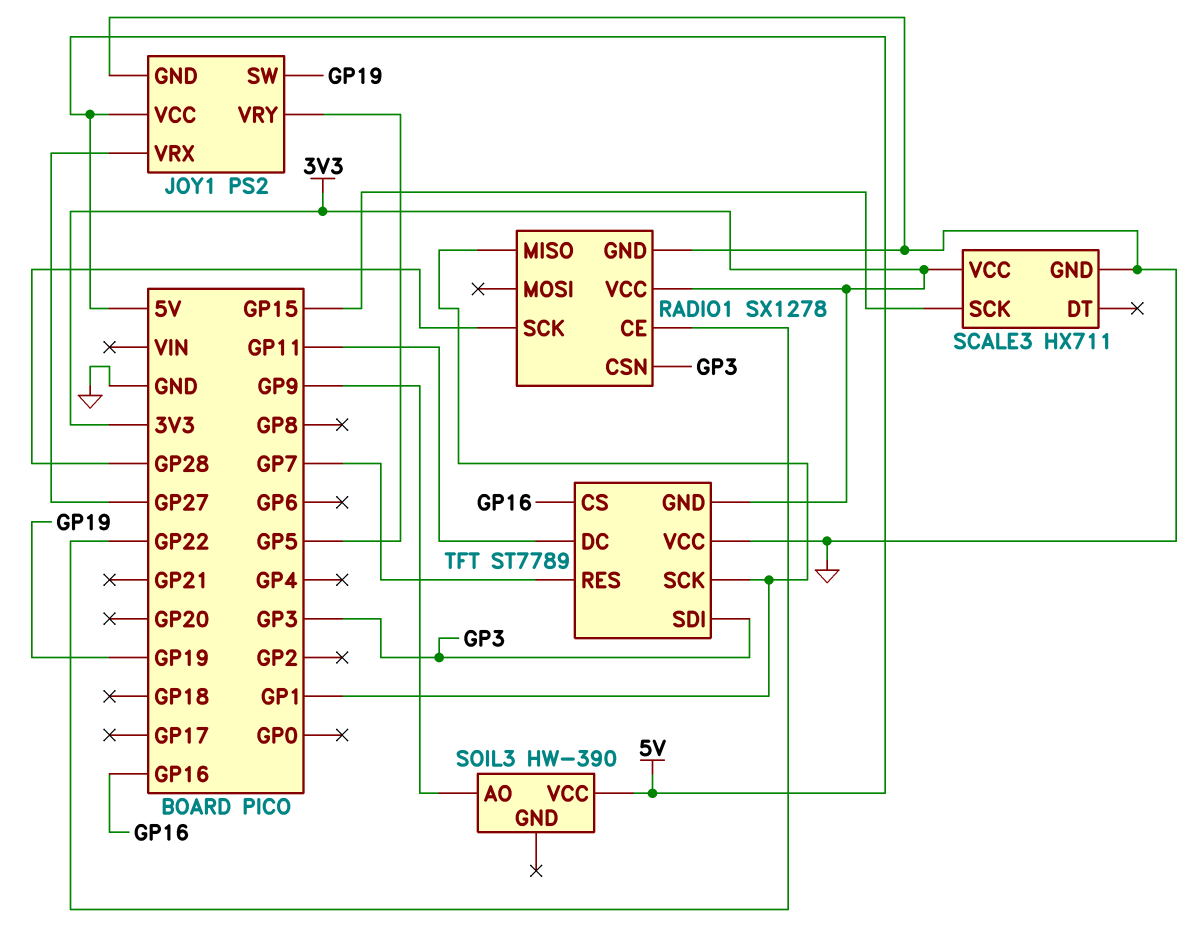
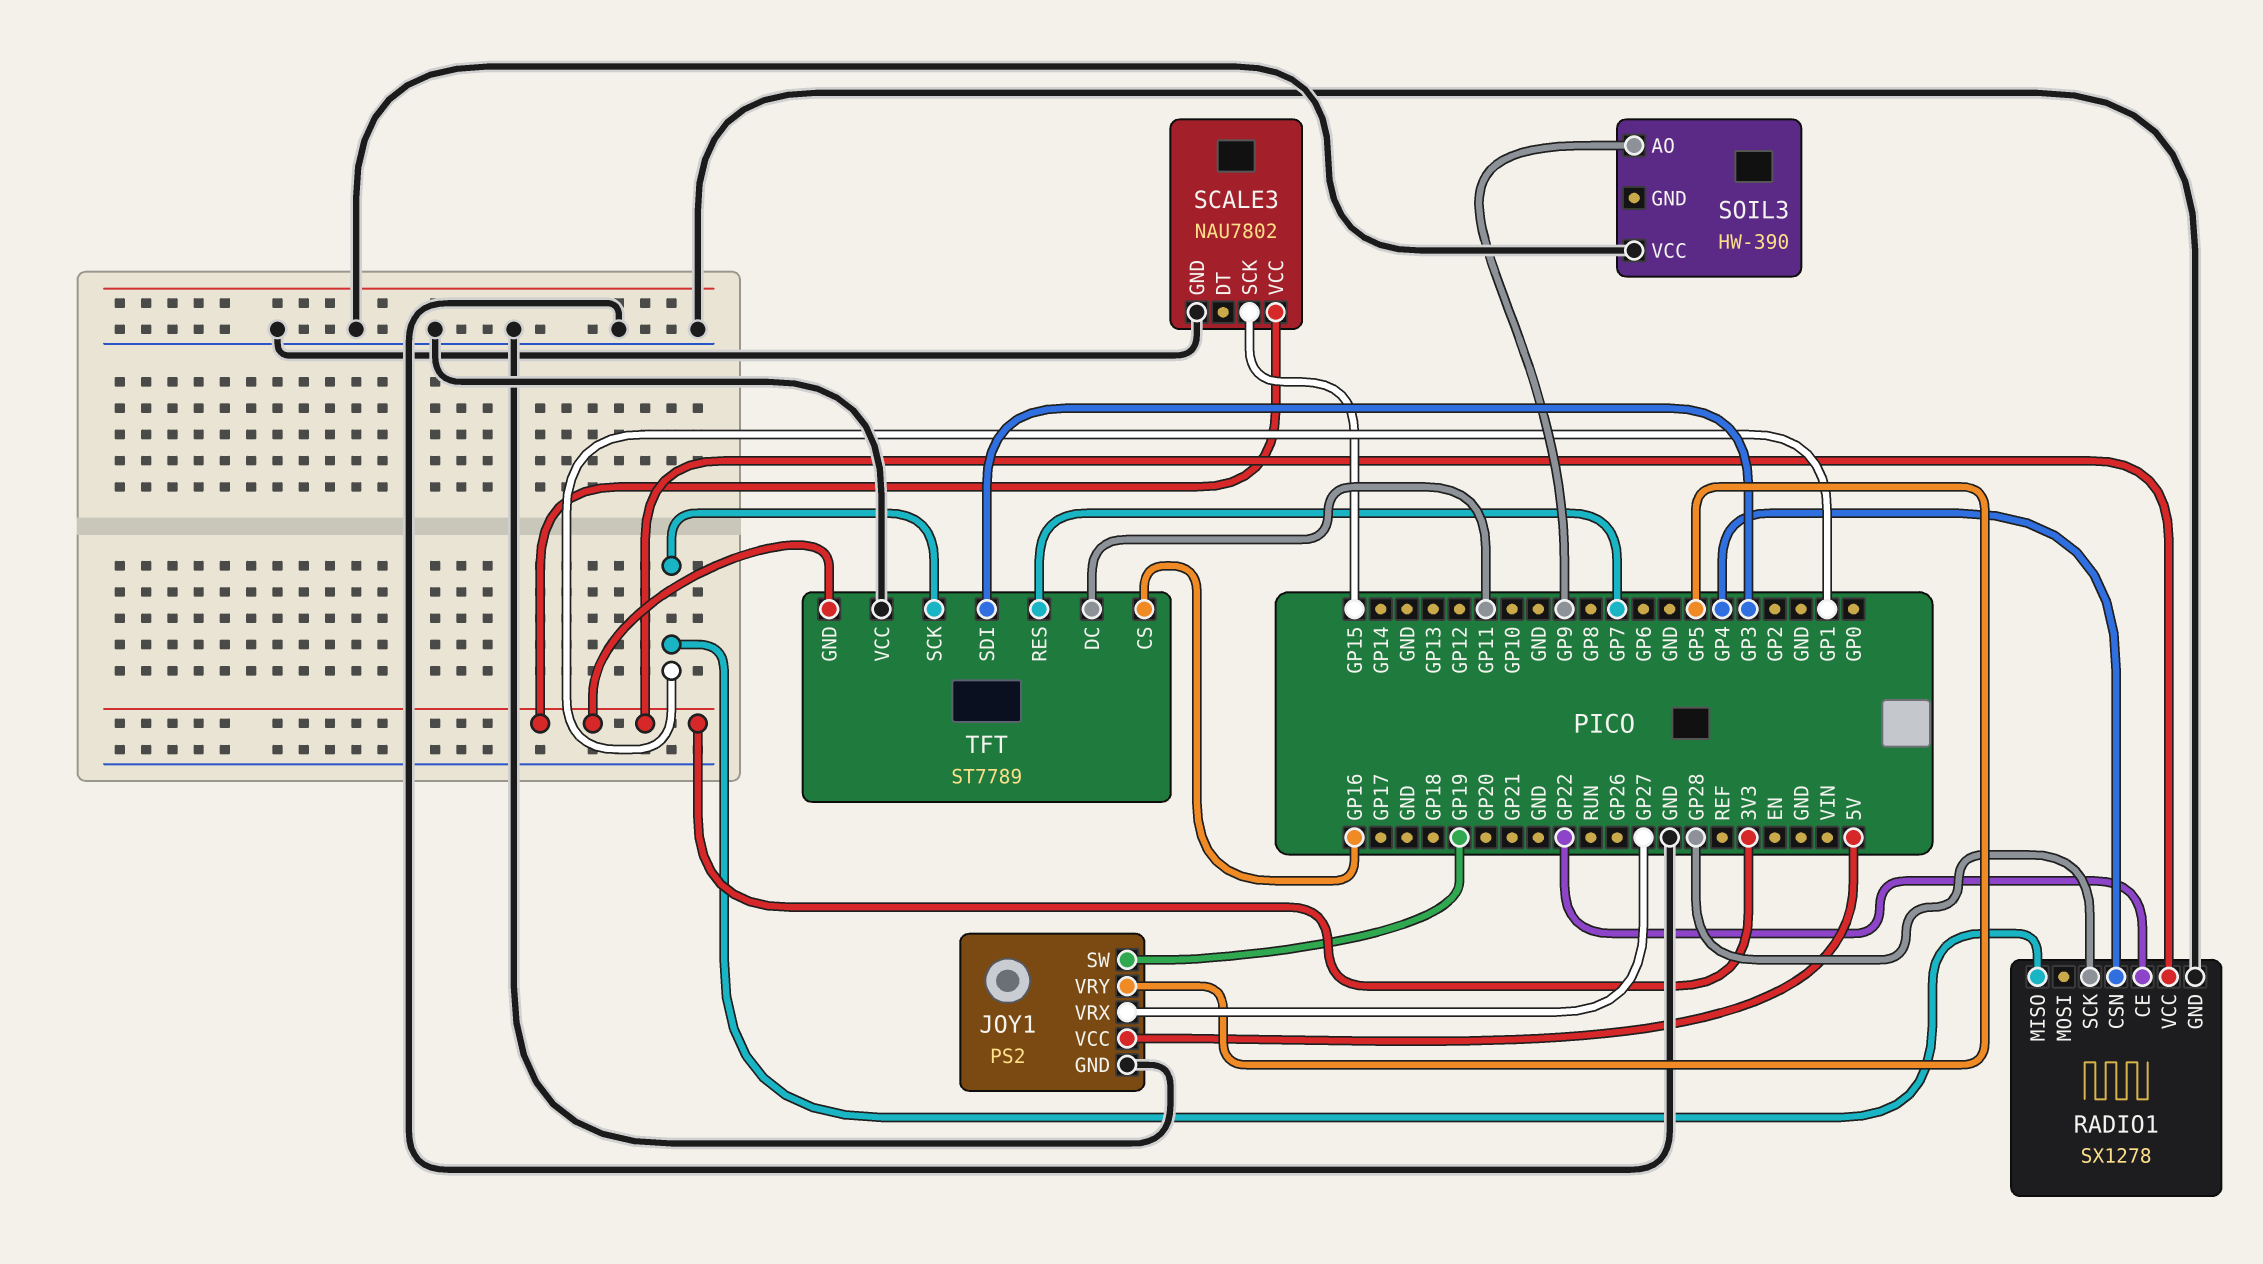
RADIO1 pin CSN: GP3 -> GP4
SCALE3: HX711 -> NAU7802
SOIL3 pin VCC: 5V -> GND

